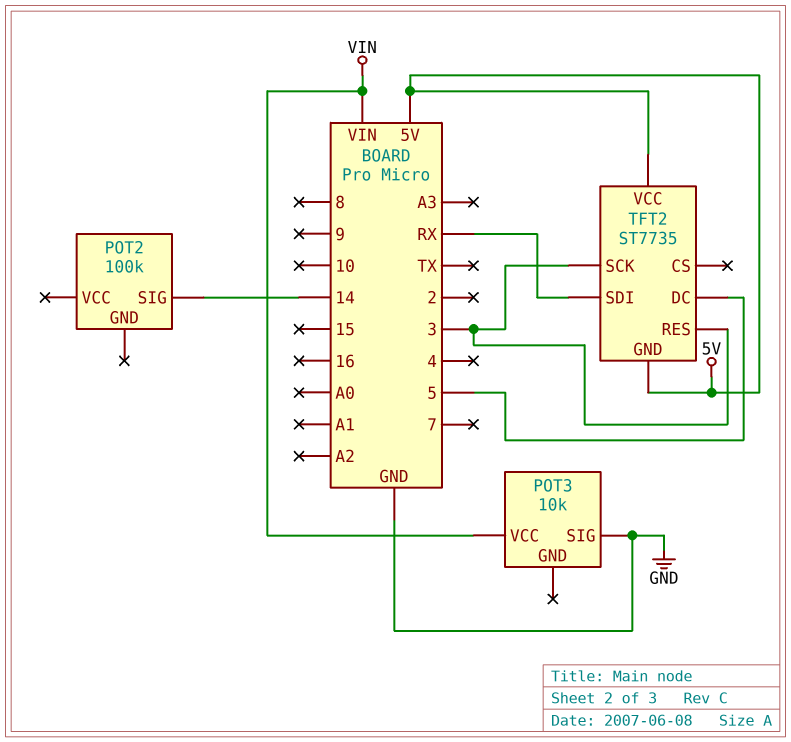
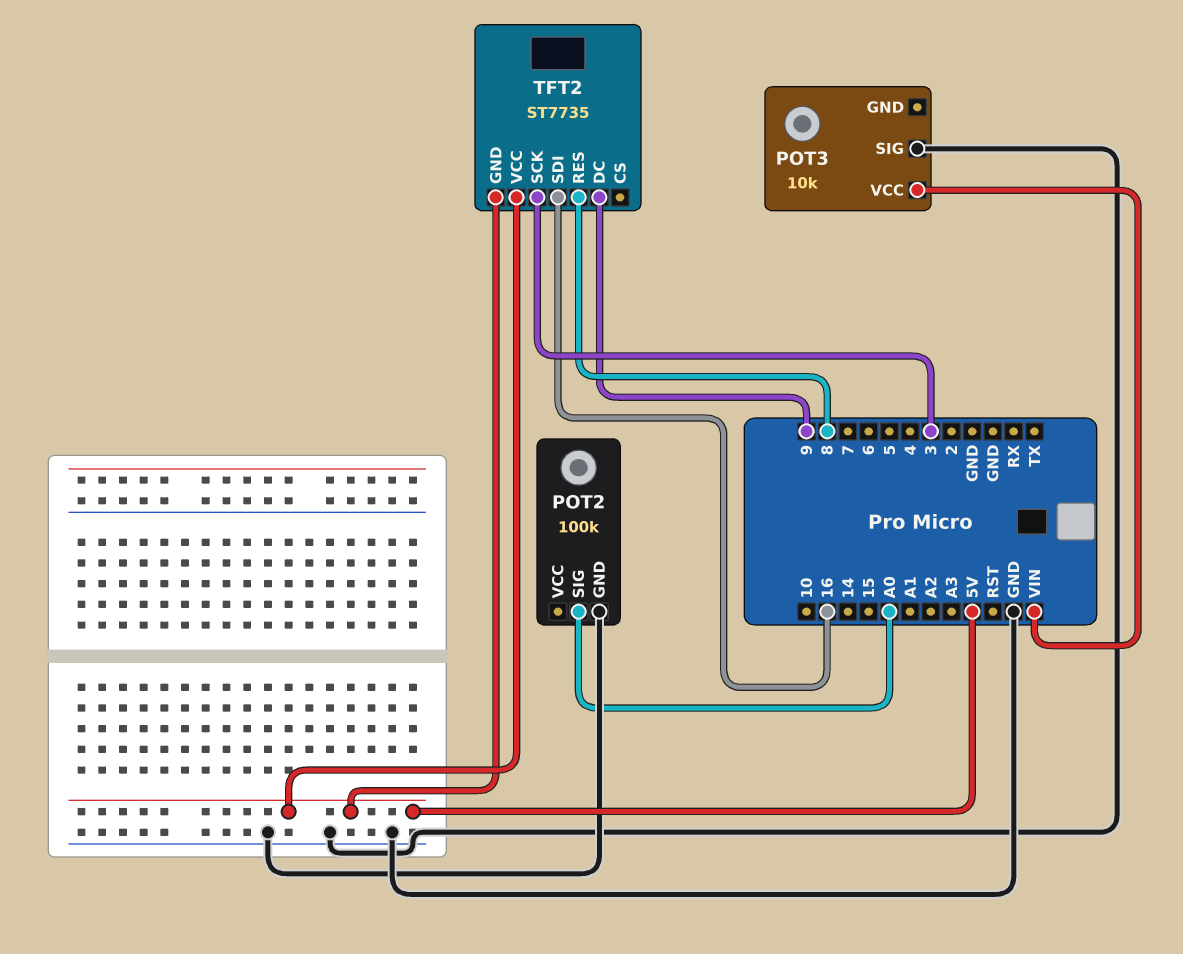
POT2 pin GND: none -> GND
POT2 pin SIG: 14 -> A0
TFT2 pin DC: 5 -> 9
TFT2 pin RES: 3 -> 8
TFT2 pin SDI: RX -> 16

